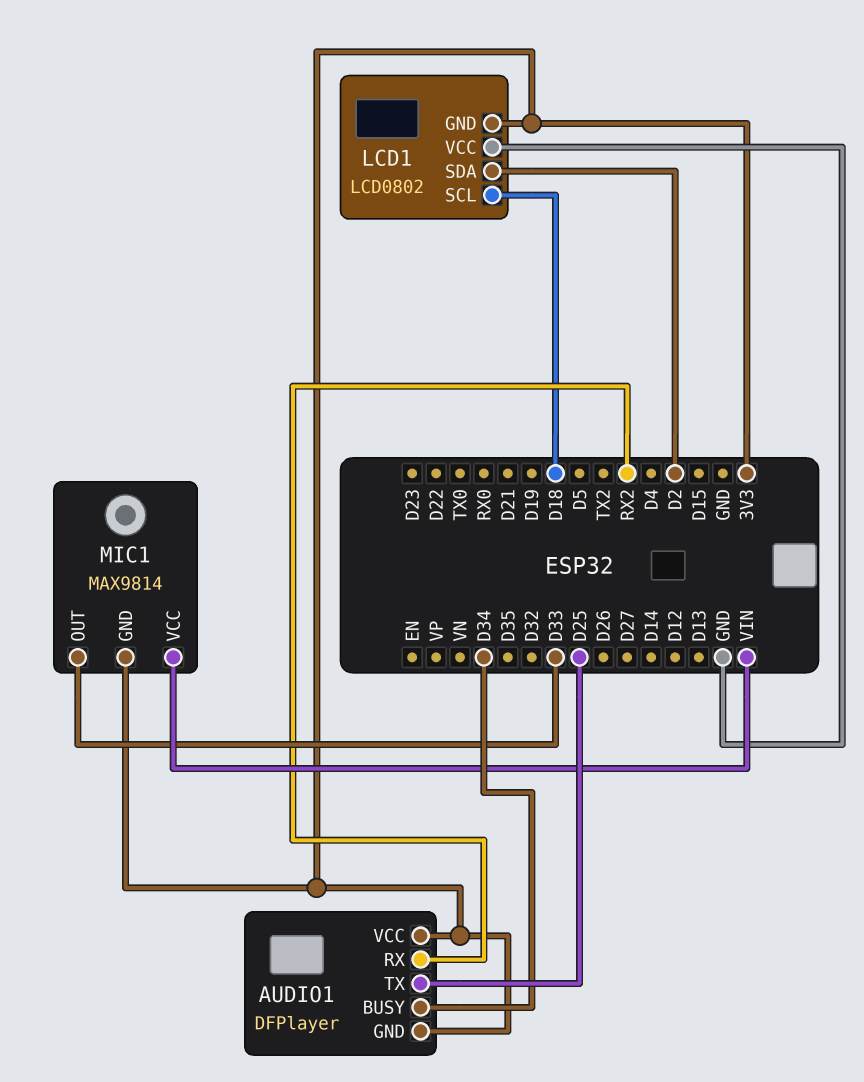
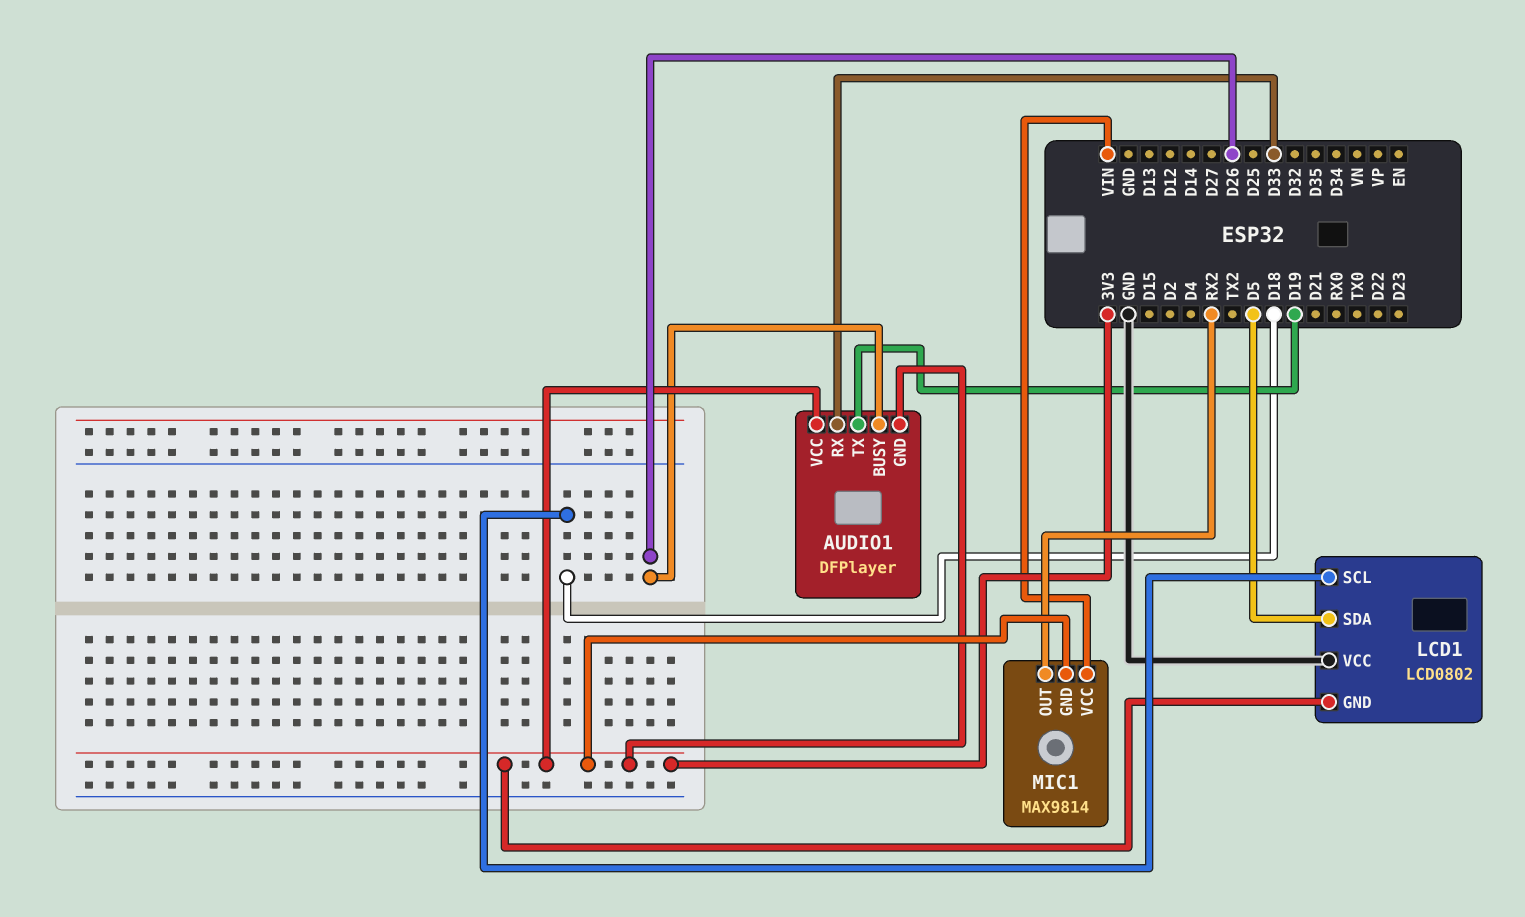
AUDIO1 pin BUSY: D34 -> D26
AUDIO1 pin RX: RX2 -> D33
AUDIO1 pin TX: D25 -> D19
LCD1 pin SDA: D2 -> D5
MIC1 pin OUT: D33 -> RX2

